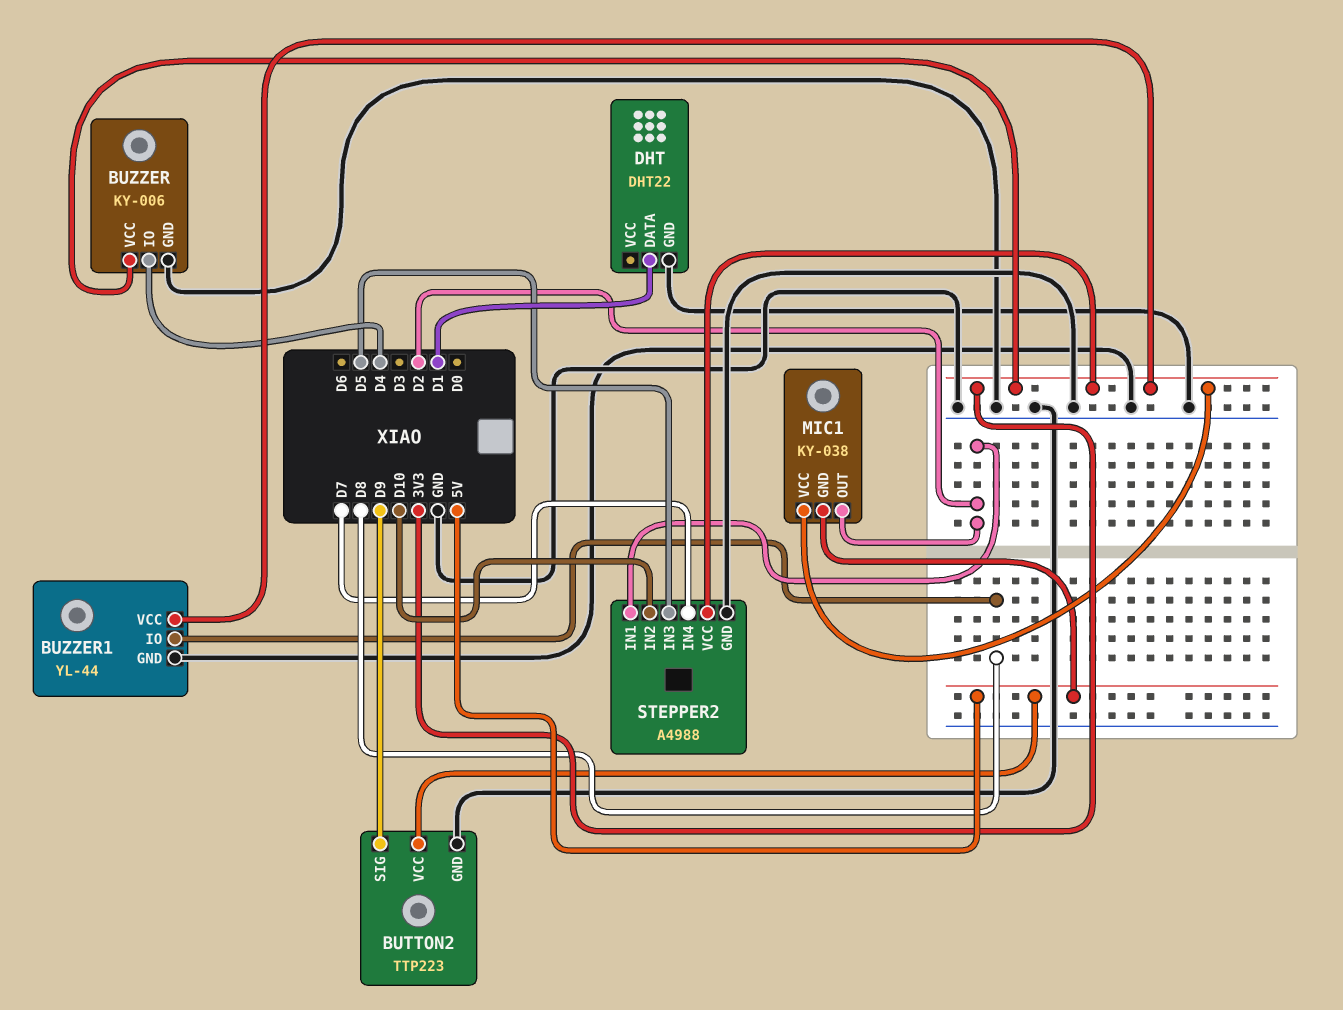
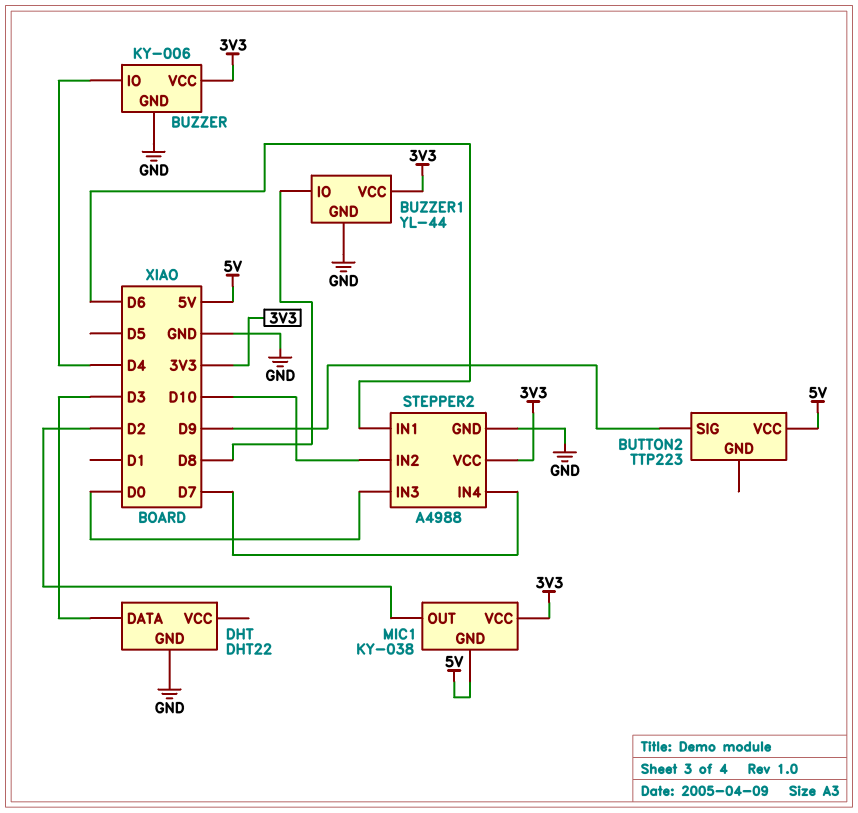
BUTTON2 pin GND: GND -> none
DHT pin DATA: D1 -> D3
STEPPER2 pin IN1: D2 -> D6
STEPPER2 pin IN3: D5 -> D0

